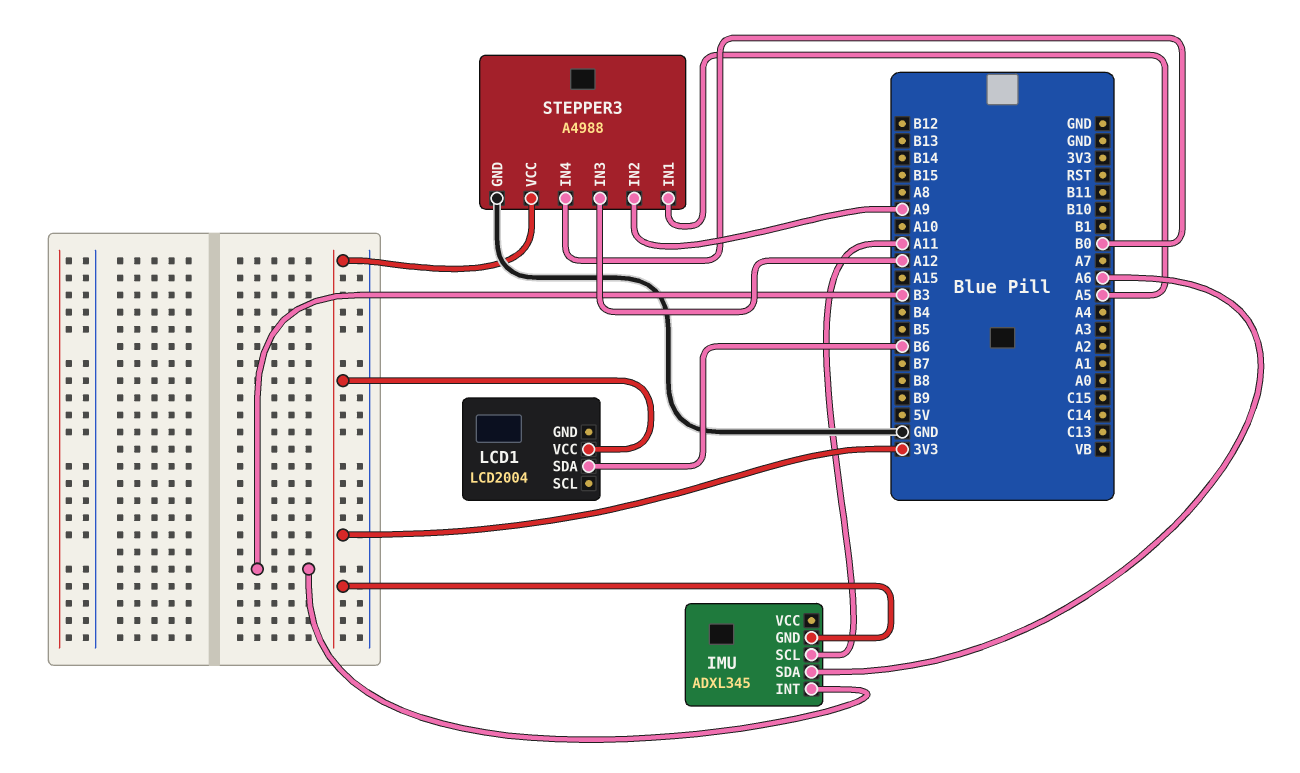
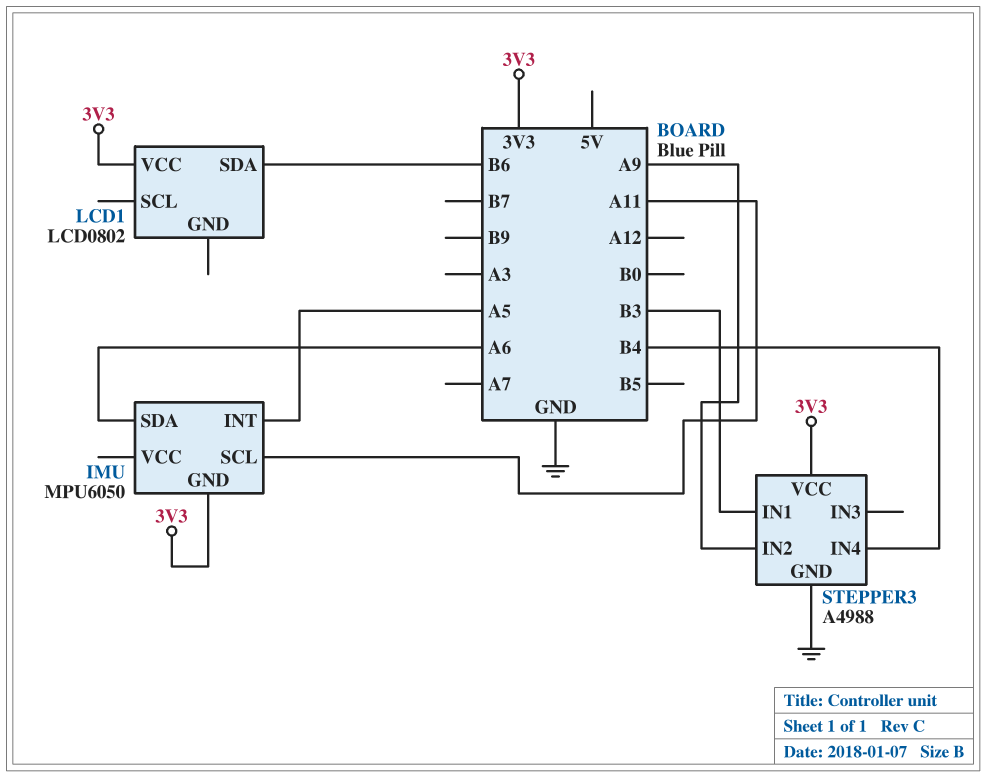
IMU: ADXL345 -> MPU6050
IMU pin INT: B3 -> A5
LCD1: LCD2004 -> LCD0802
STEPPER3 pin IN1: A5 -> B3
STEPPER3 pin IN3: A12 -> none
STEPPER3 pin IN4: B0 -> B4

